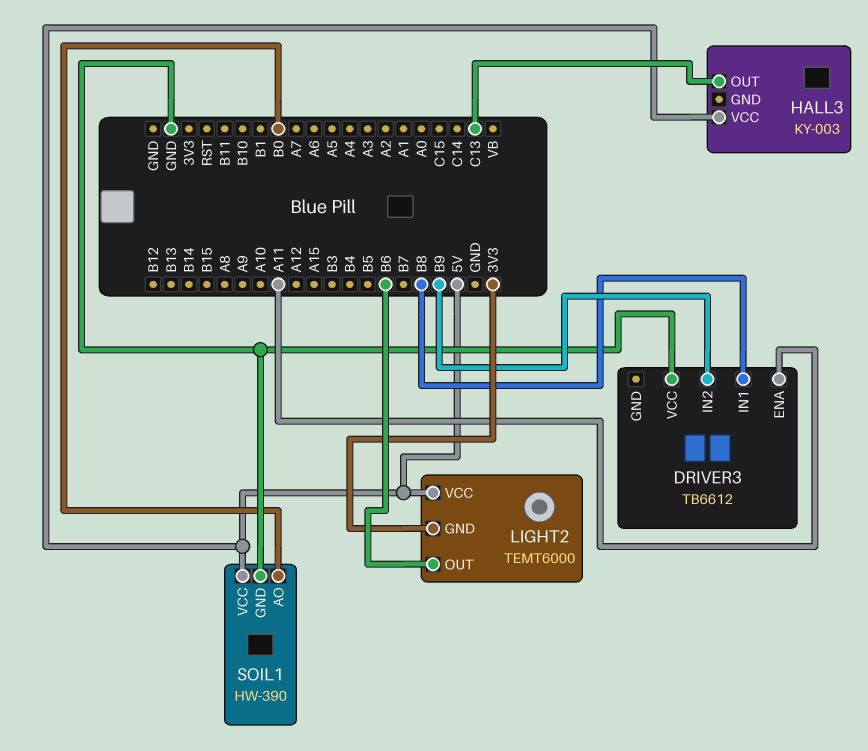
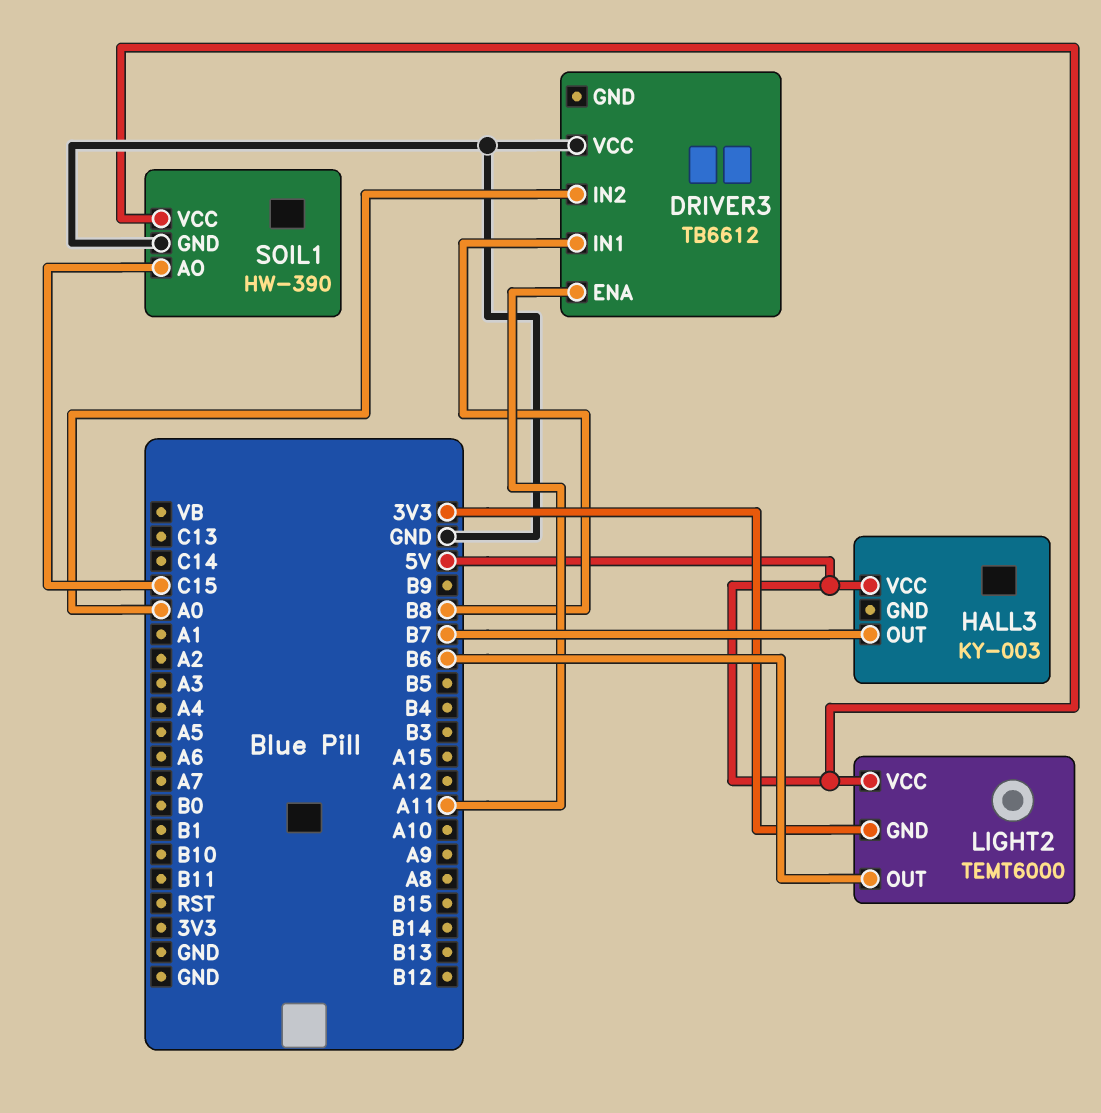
DRIVER3 pin IN2: B9 -> A0
HALL3 pin OUT: C13 -> B7
SOIL1 pin AO: B0 -> C15

